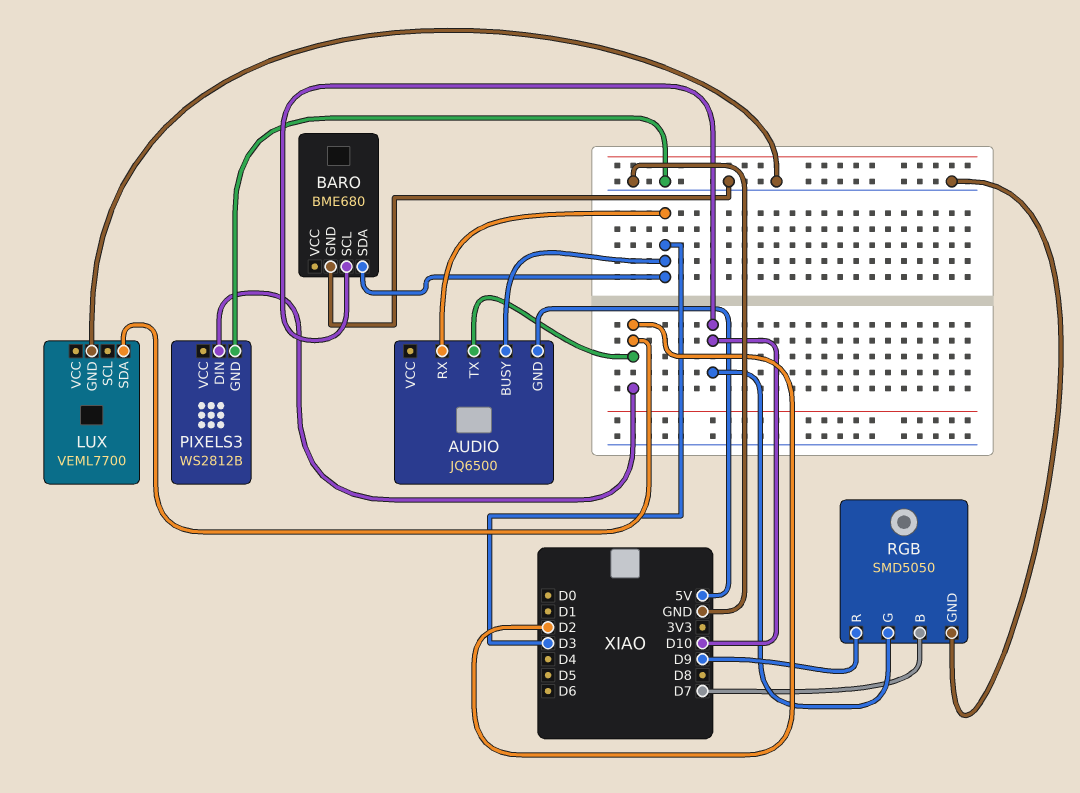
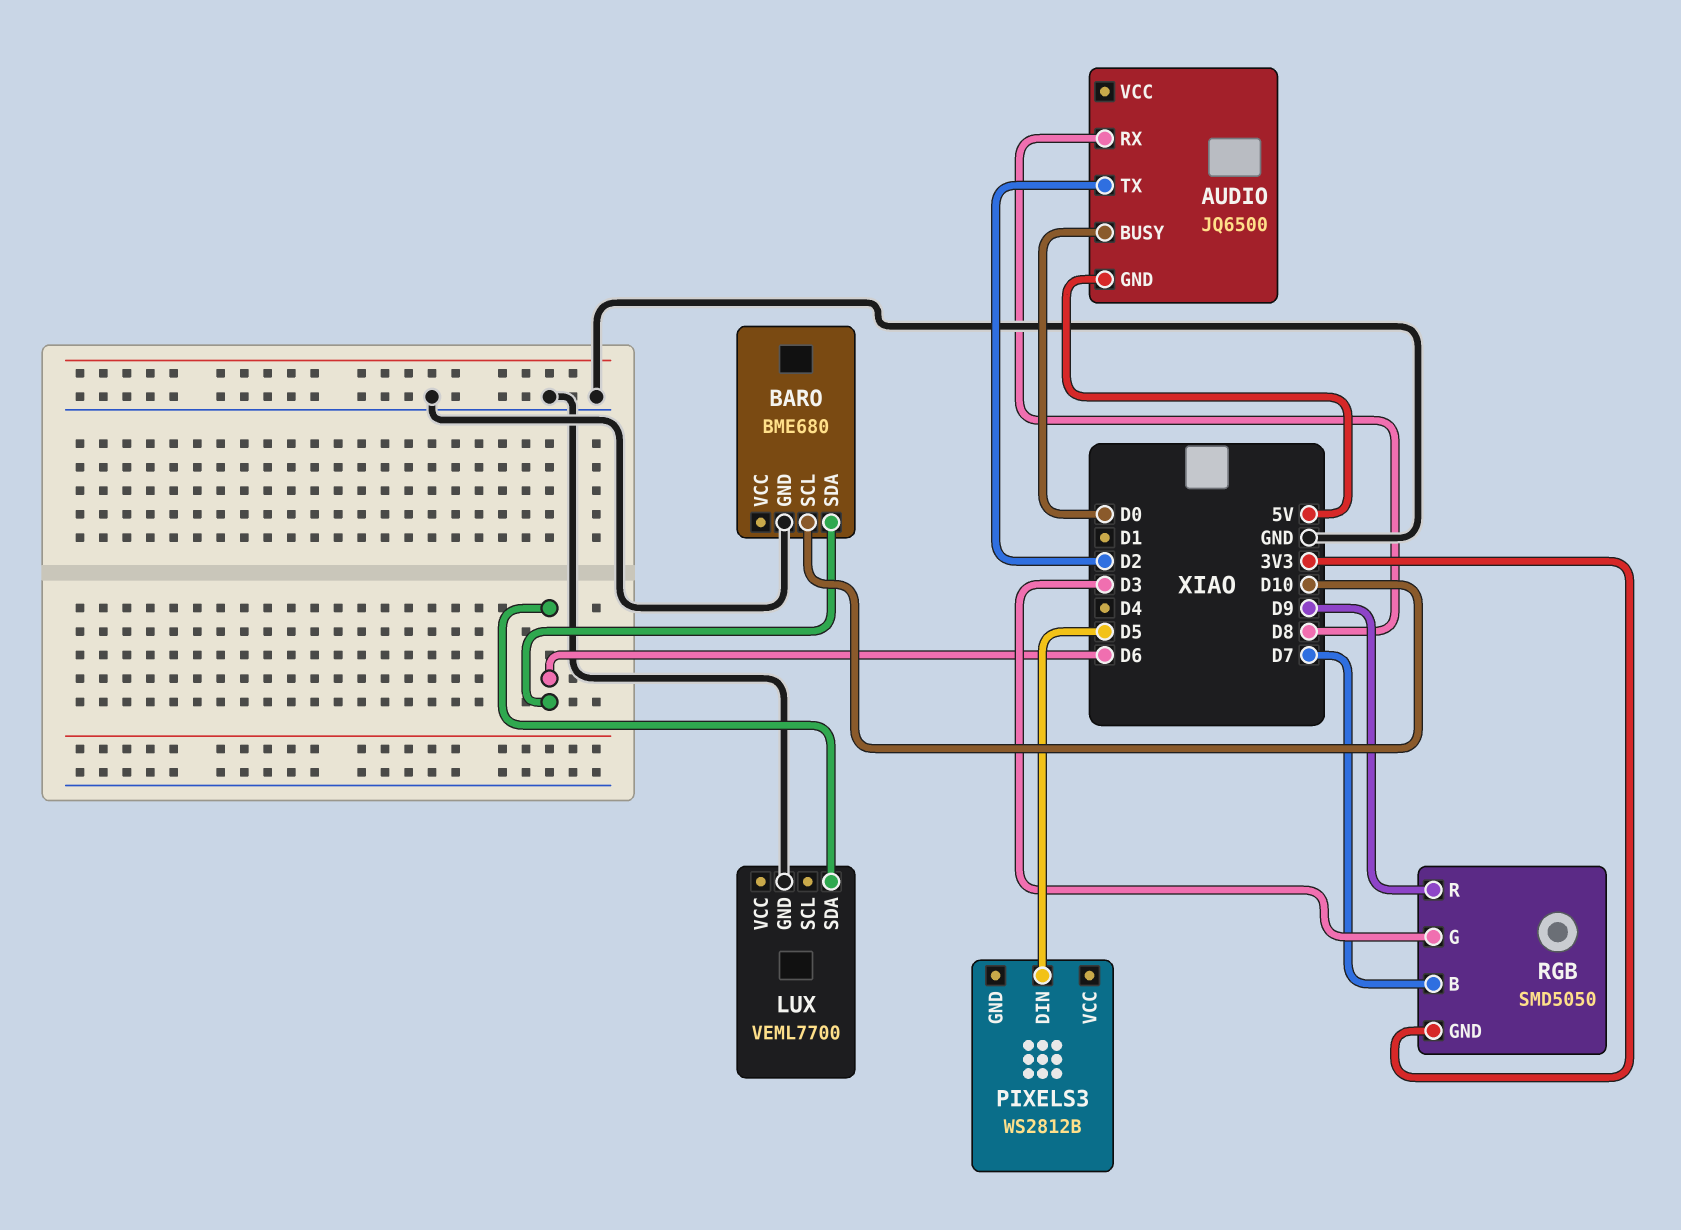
AUDIO pin BUSY: D3 -> D0
AUDIO pin RX: D3 -> D8
BARO pin SDA: D3 -> D6
LUX pin SDA: D2 -> D6
PIXELS3 pin DIN: D2 -> D5
PIXELS3 pin GND: GND -> none
RGB pin G: D10 -> D3
RGB pin GND: GND -> 3V3

